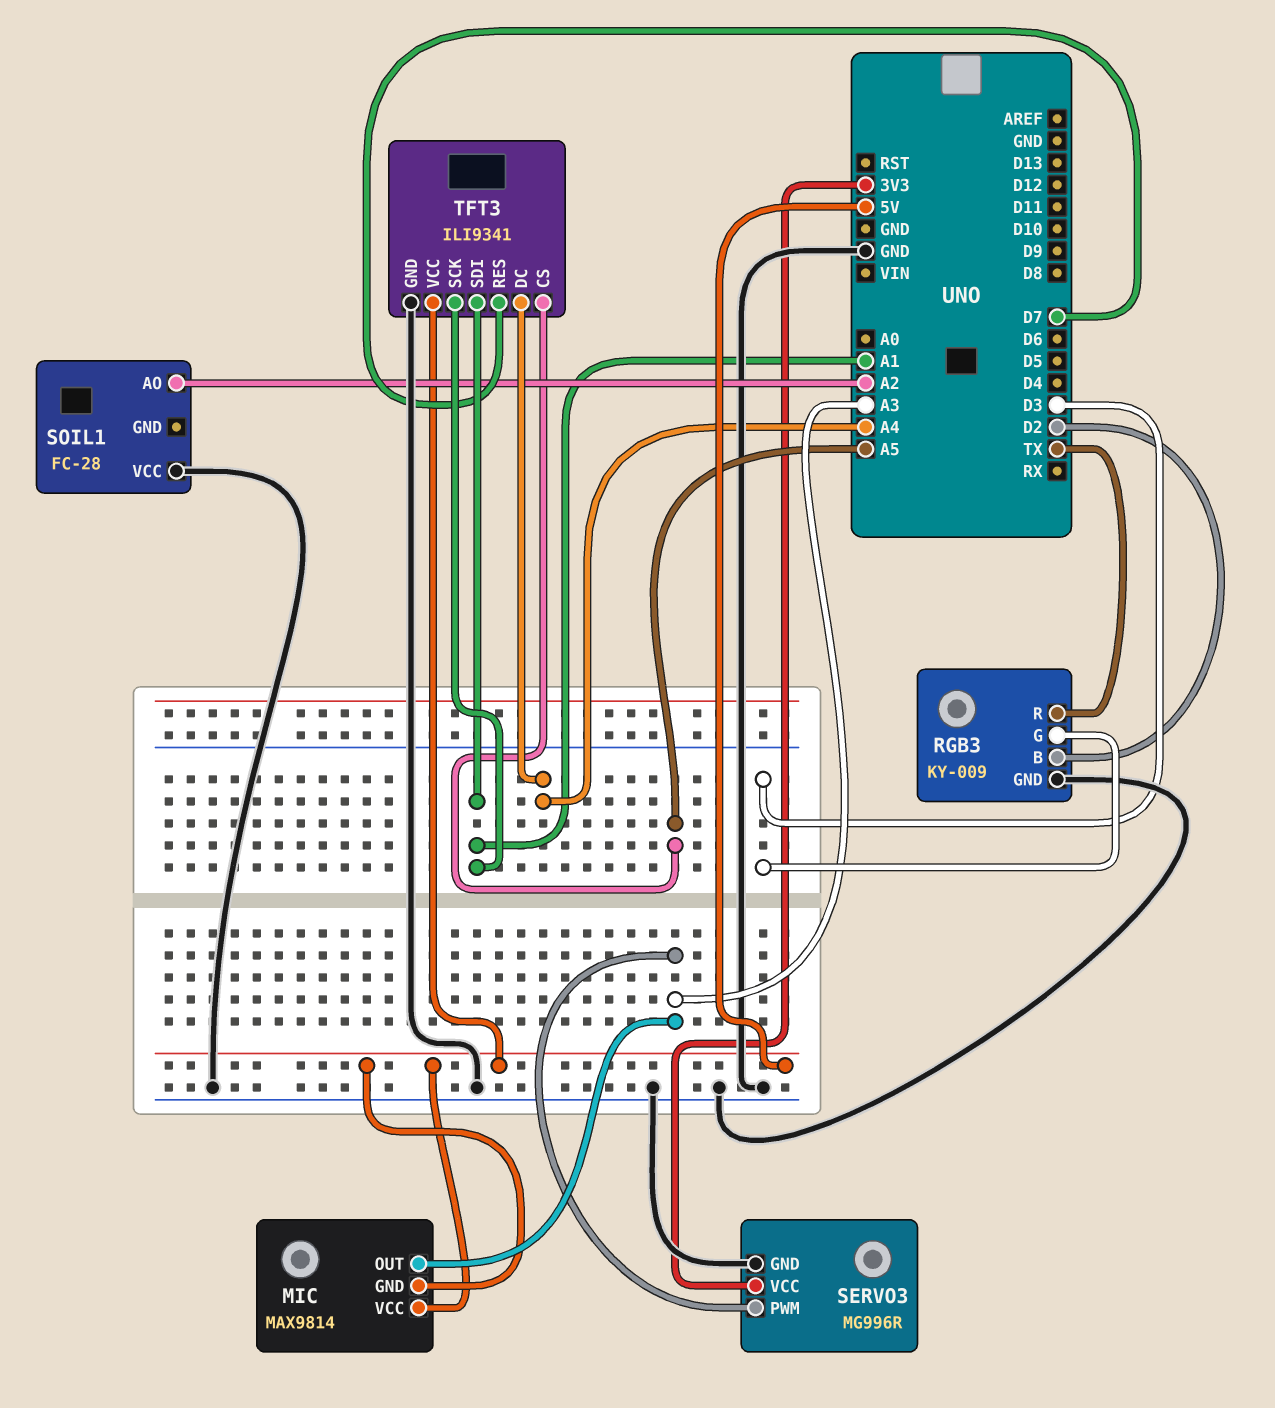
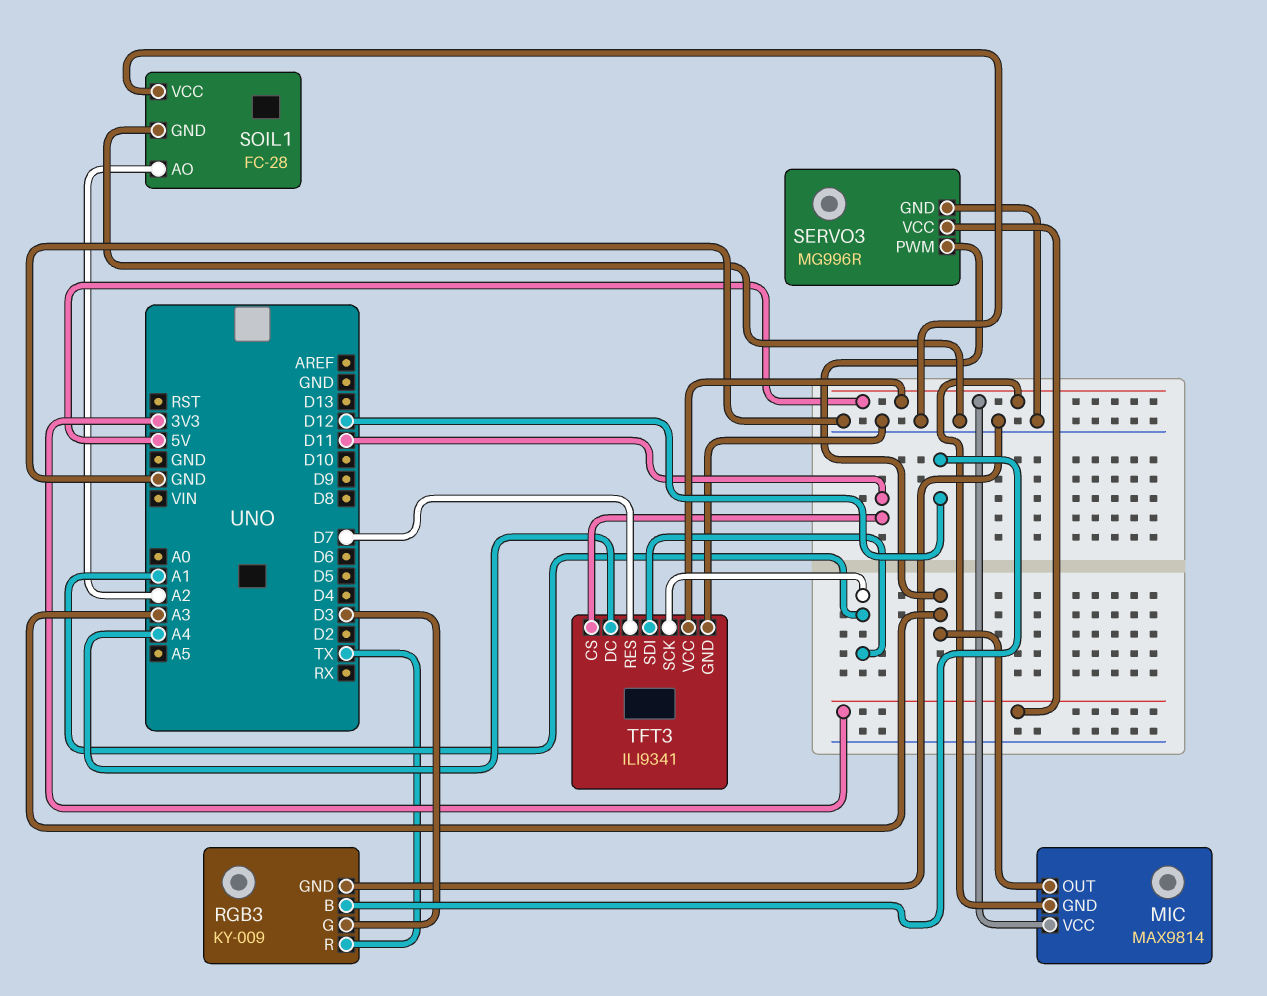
RGB3 pin B: D2 -> D12
SOIL1 pin GND: none -> GND
TFT3 pin CS: A5 -> D11

